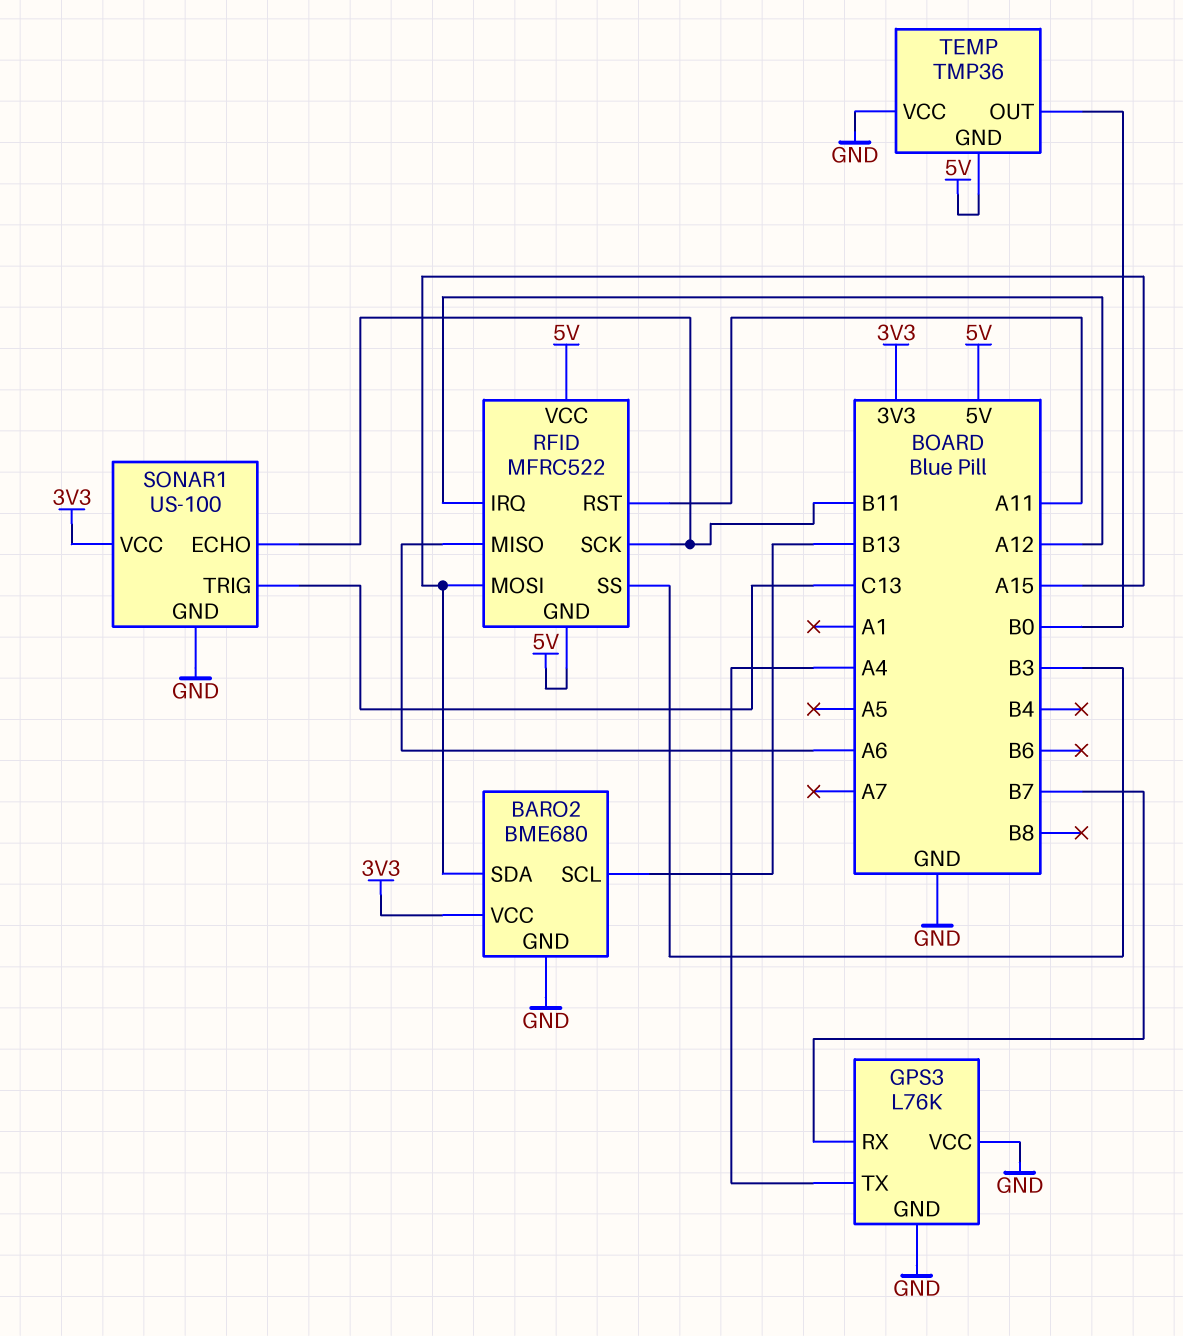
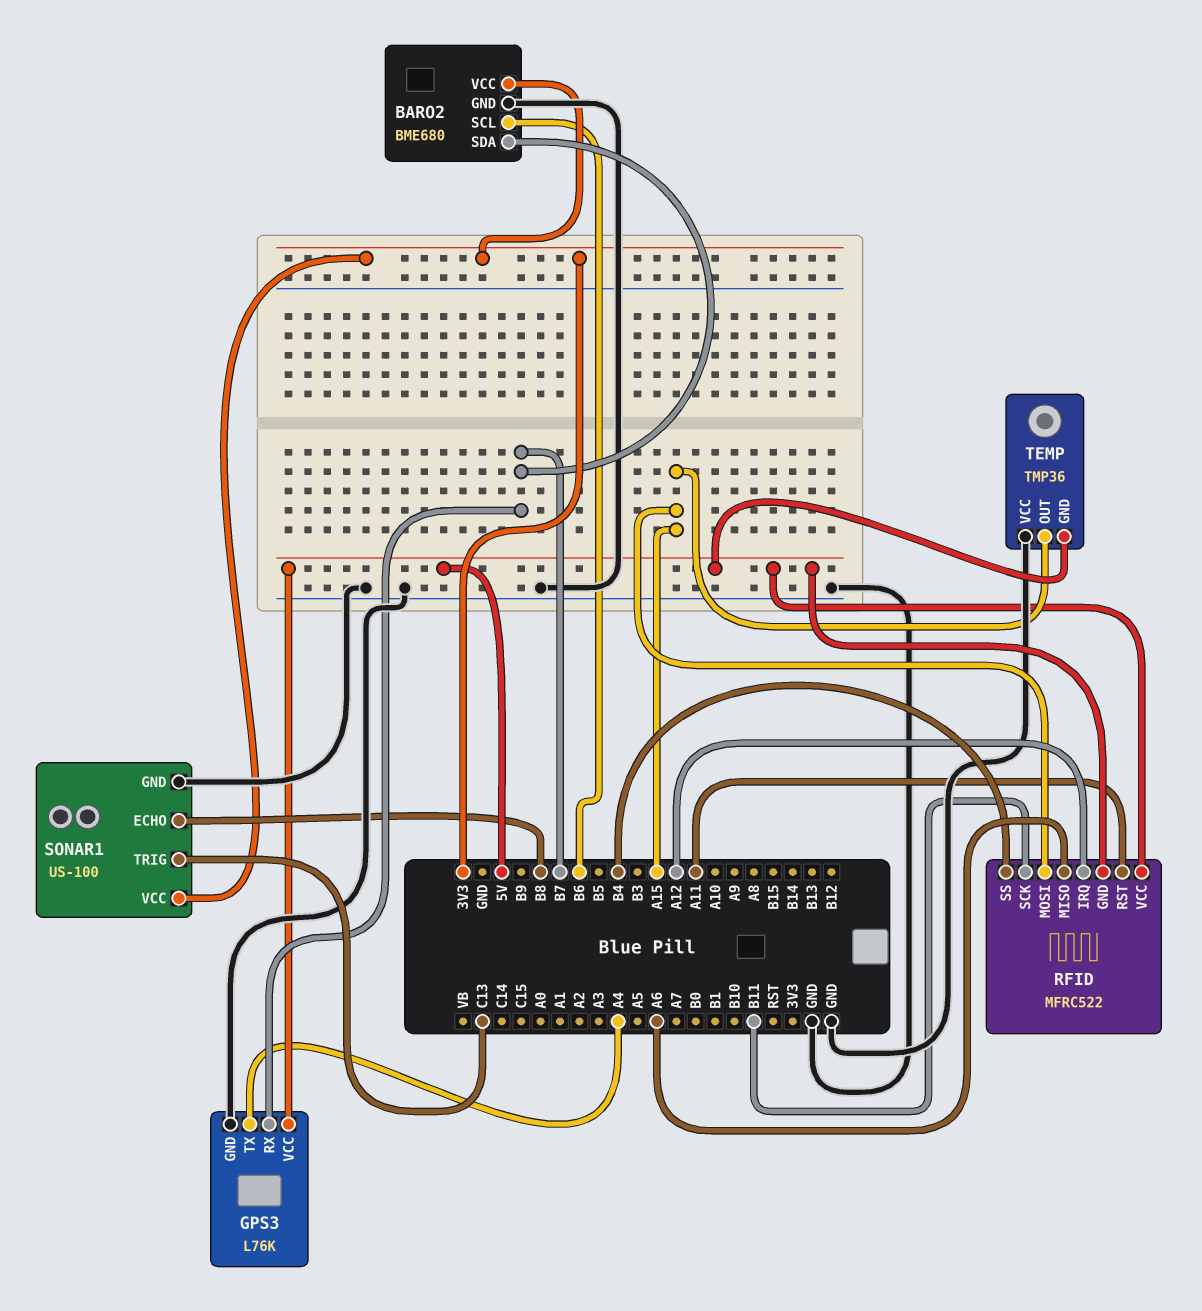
BARO2 pin SCL: B13 -> B6
BARO2 pin SDA: A15 -> B7
GPS3 pin VCC: GND -> 5V
RFID pin SS: B3 -> B4
SONAR1 pin ECHO: B11 -> B8
TEMP pin OUT: B0 -> A15

